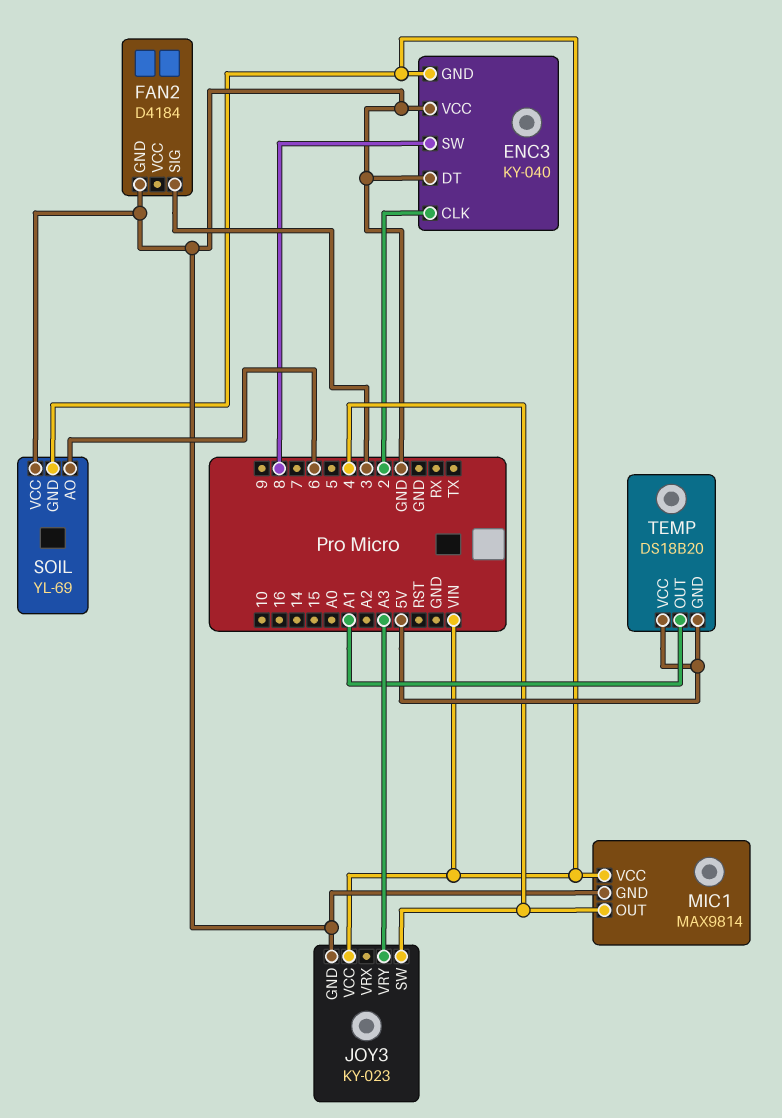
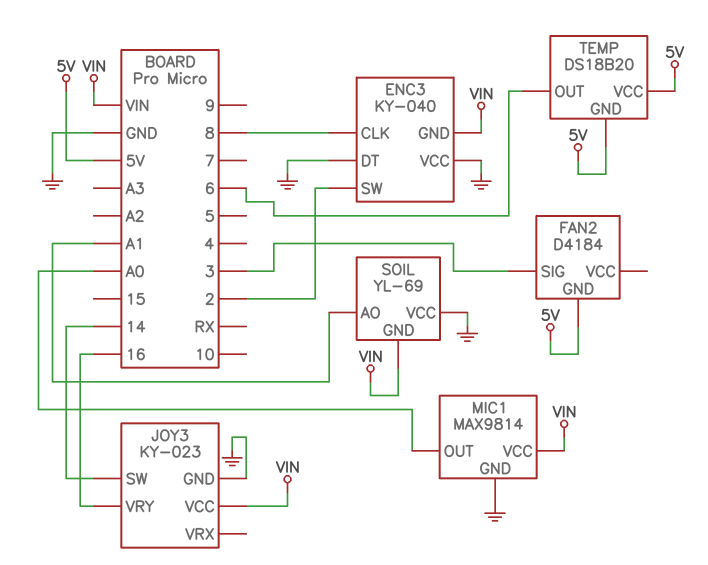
ENC3 pin CLK: 2 -> 8
ENC3 pin SW: 8 -> 2
FAN2 pin GND: GND -> 5V
JOY3 pin SW: 4 -> 14
JOY3 pin VRY: A3 -> 16
MIC1 pin OUT: 4 -> A0
SOIL pin AO: 6 -> A1
TEMP pin OUT: A1 -> 6

